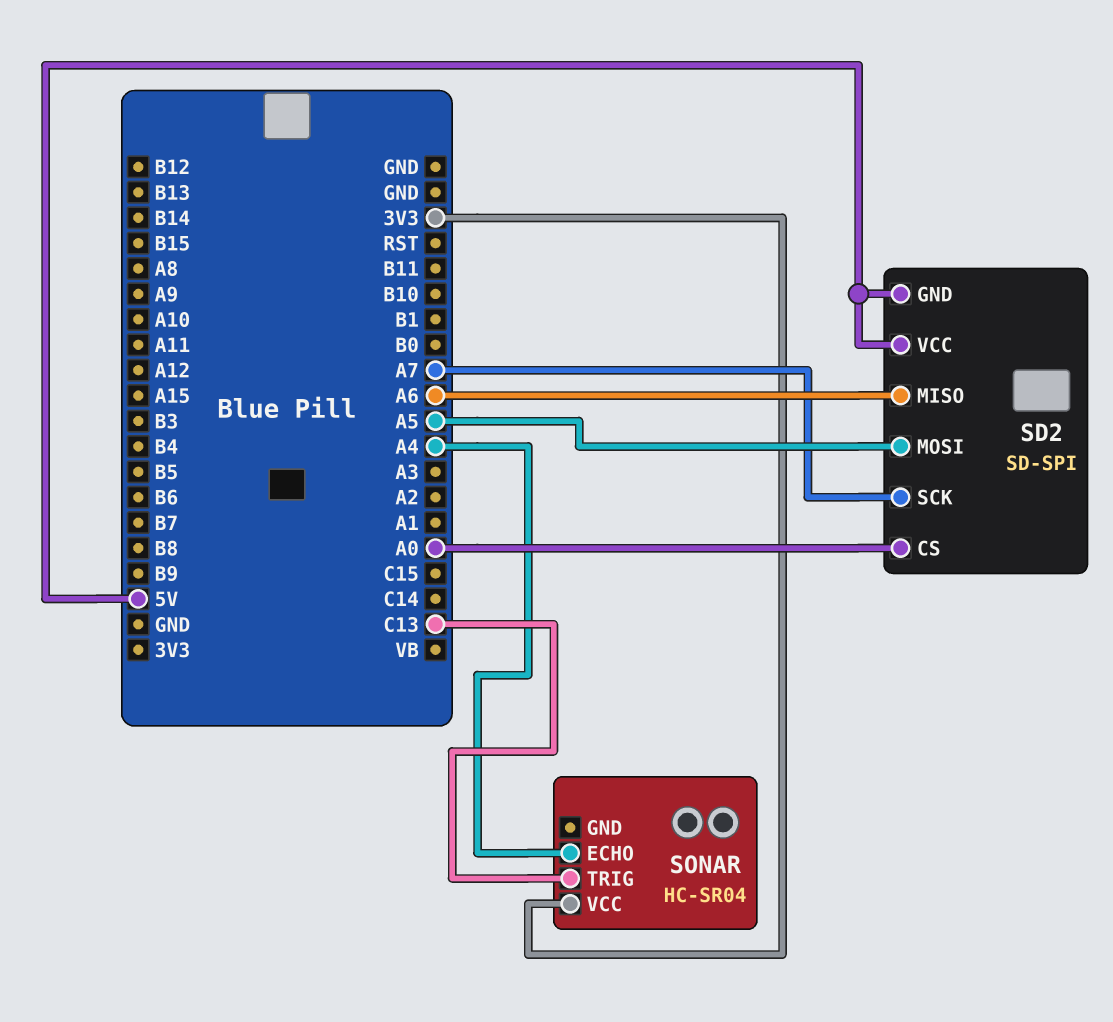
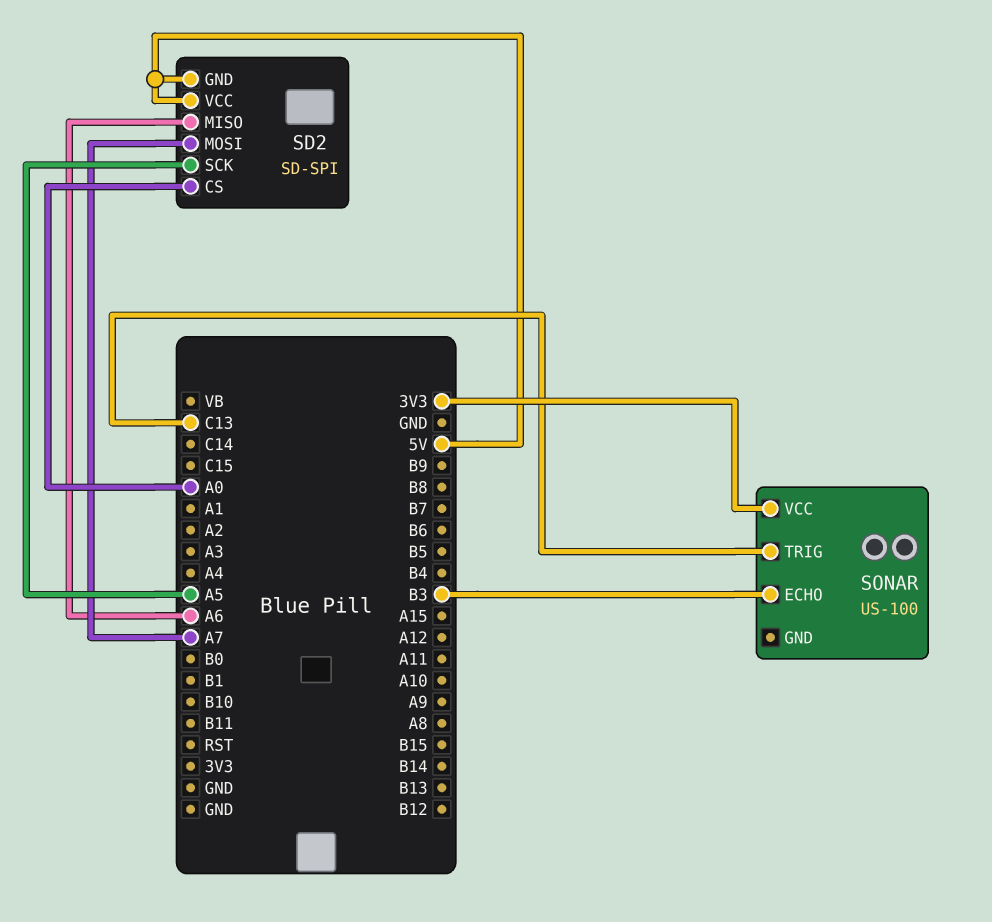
SD2 pin MOSI: A5 -> A7
SD2 pin SCK: A7 -> A5
SONAR: HC-SR04 -> US-100
SONAR pin ECHO: A4 -> B3

